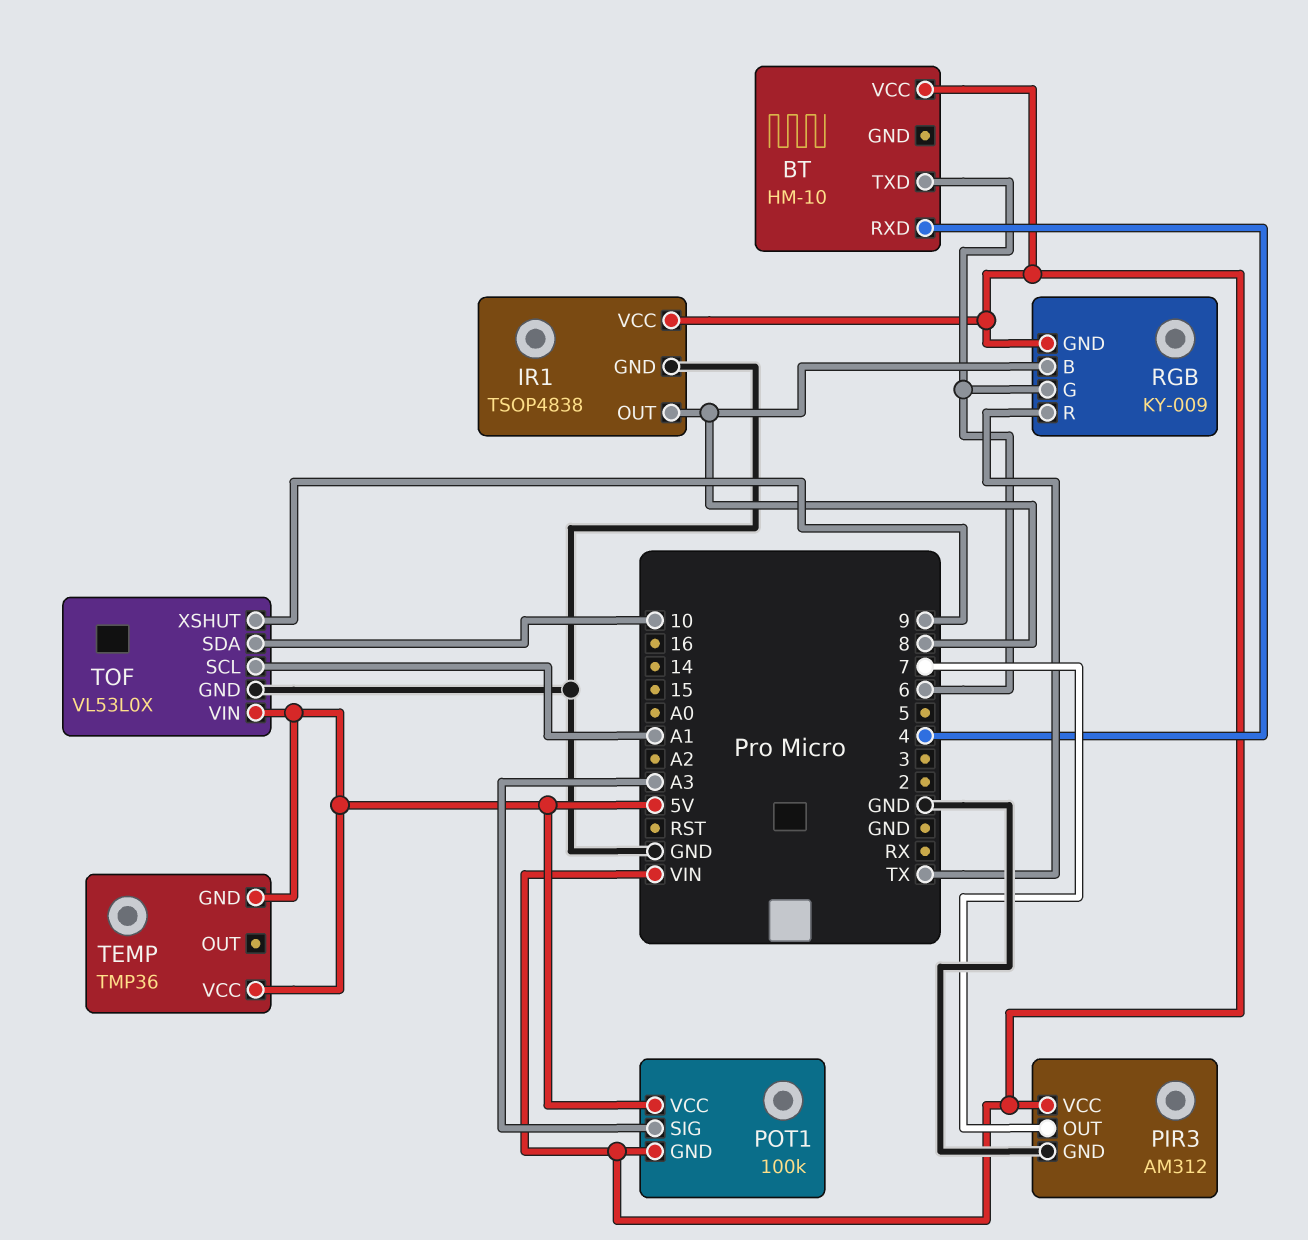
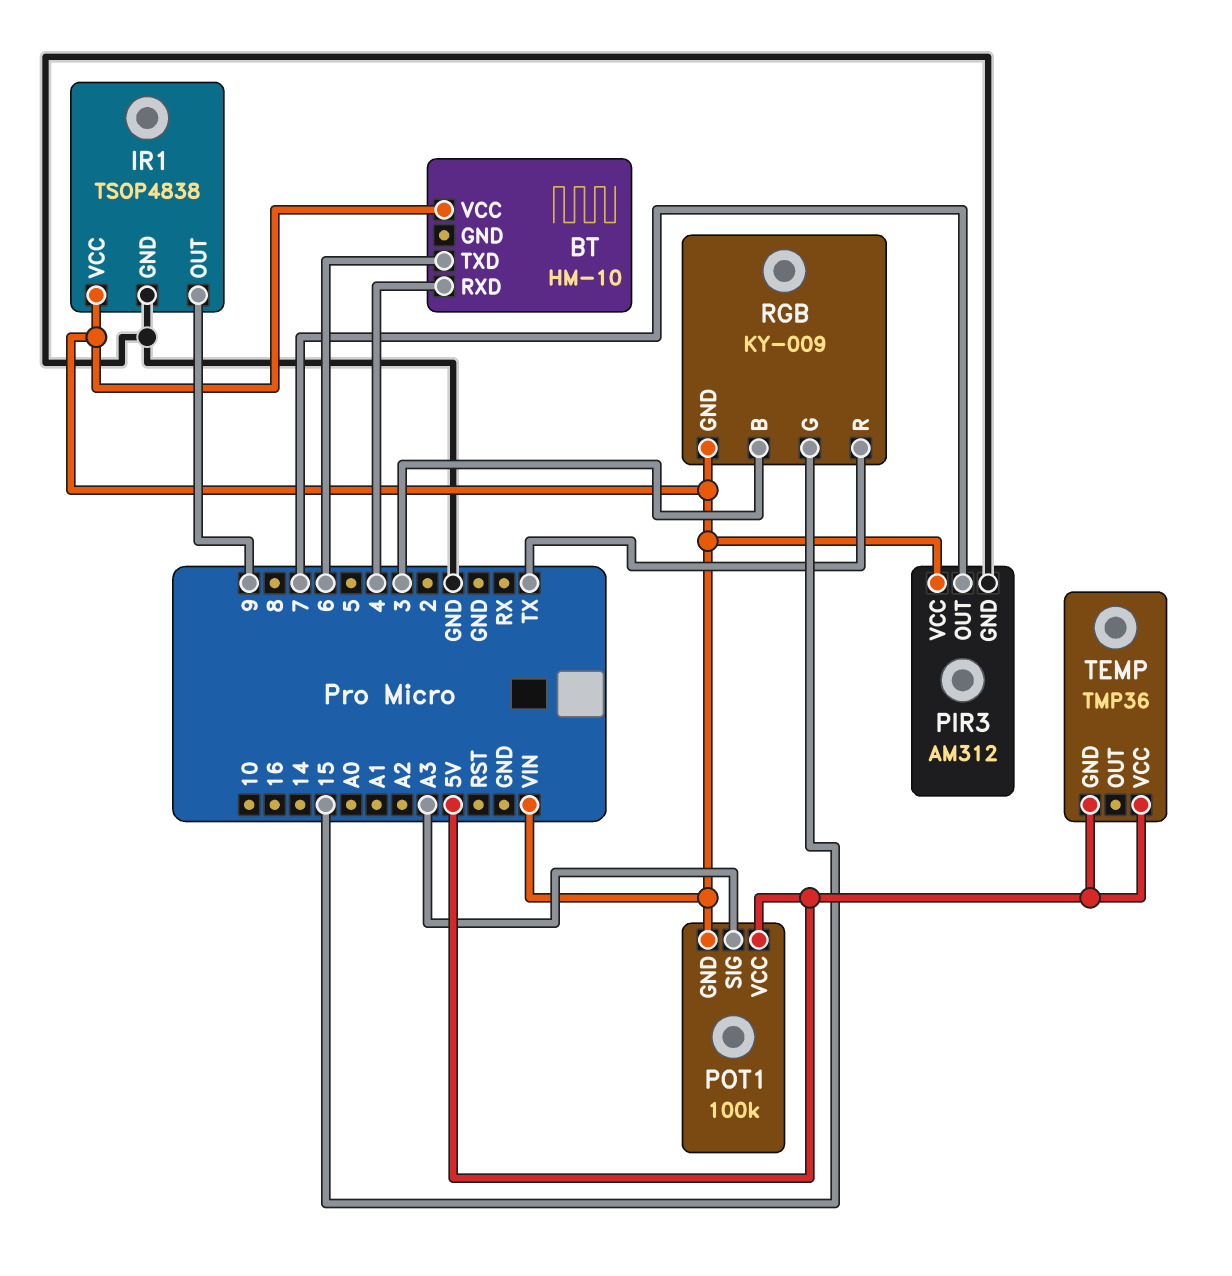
IR1 pin OUT: 8 -> 9
RGB pin B: 8 -> 3
RGB pin G: 6 -> 15
TOF: VL53L0X -> none
TOF pin GND: GND -> none
TOF pin SCL: A1 -> none
TOF pin SDA: 10 -> none
TOF pin VIN: 5V -> none
TOF pin XSHUT: 9 -> none

